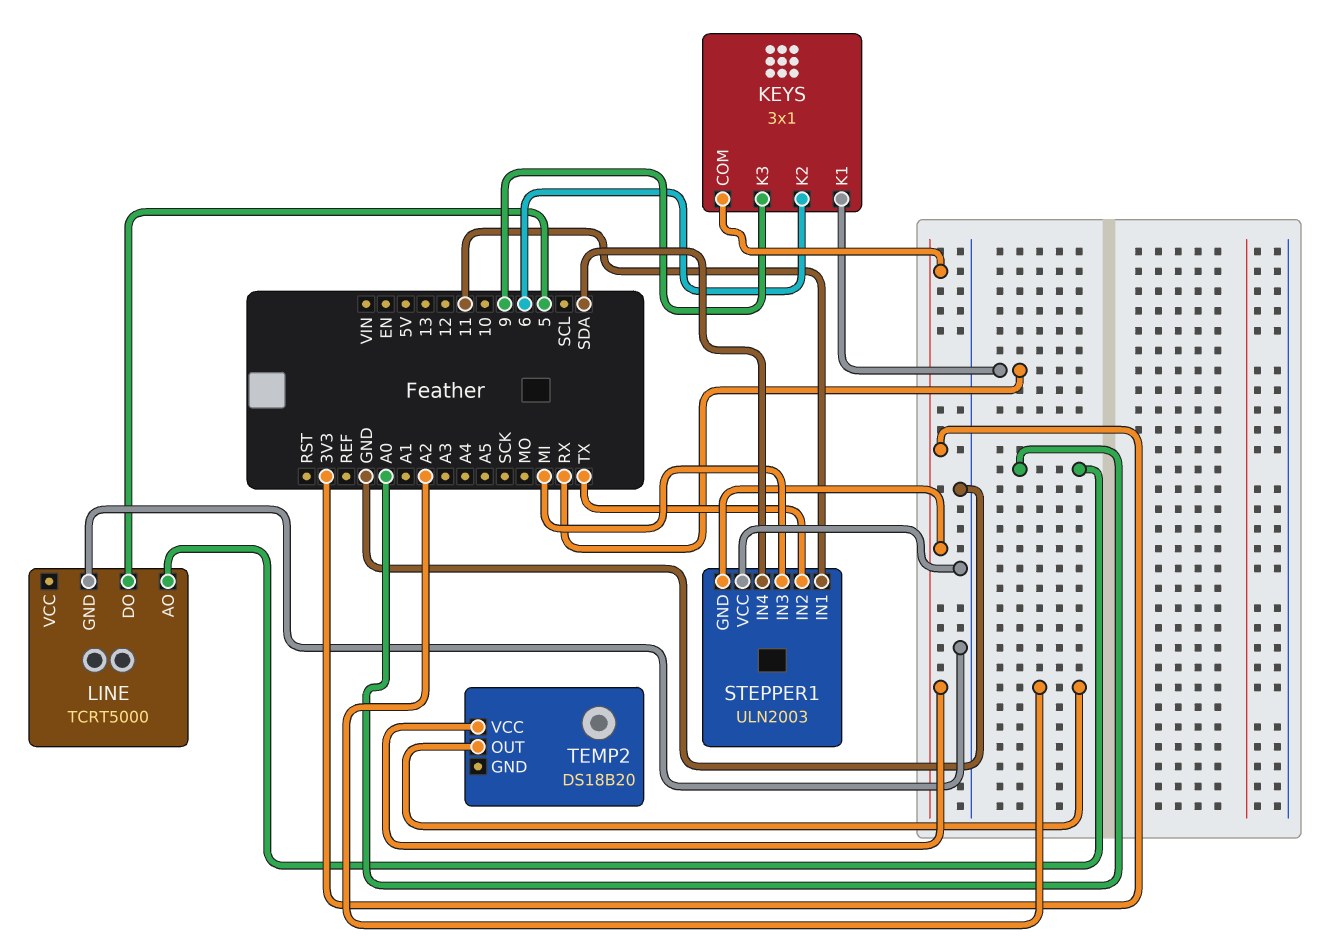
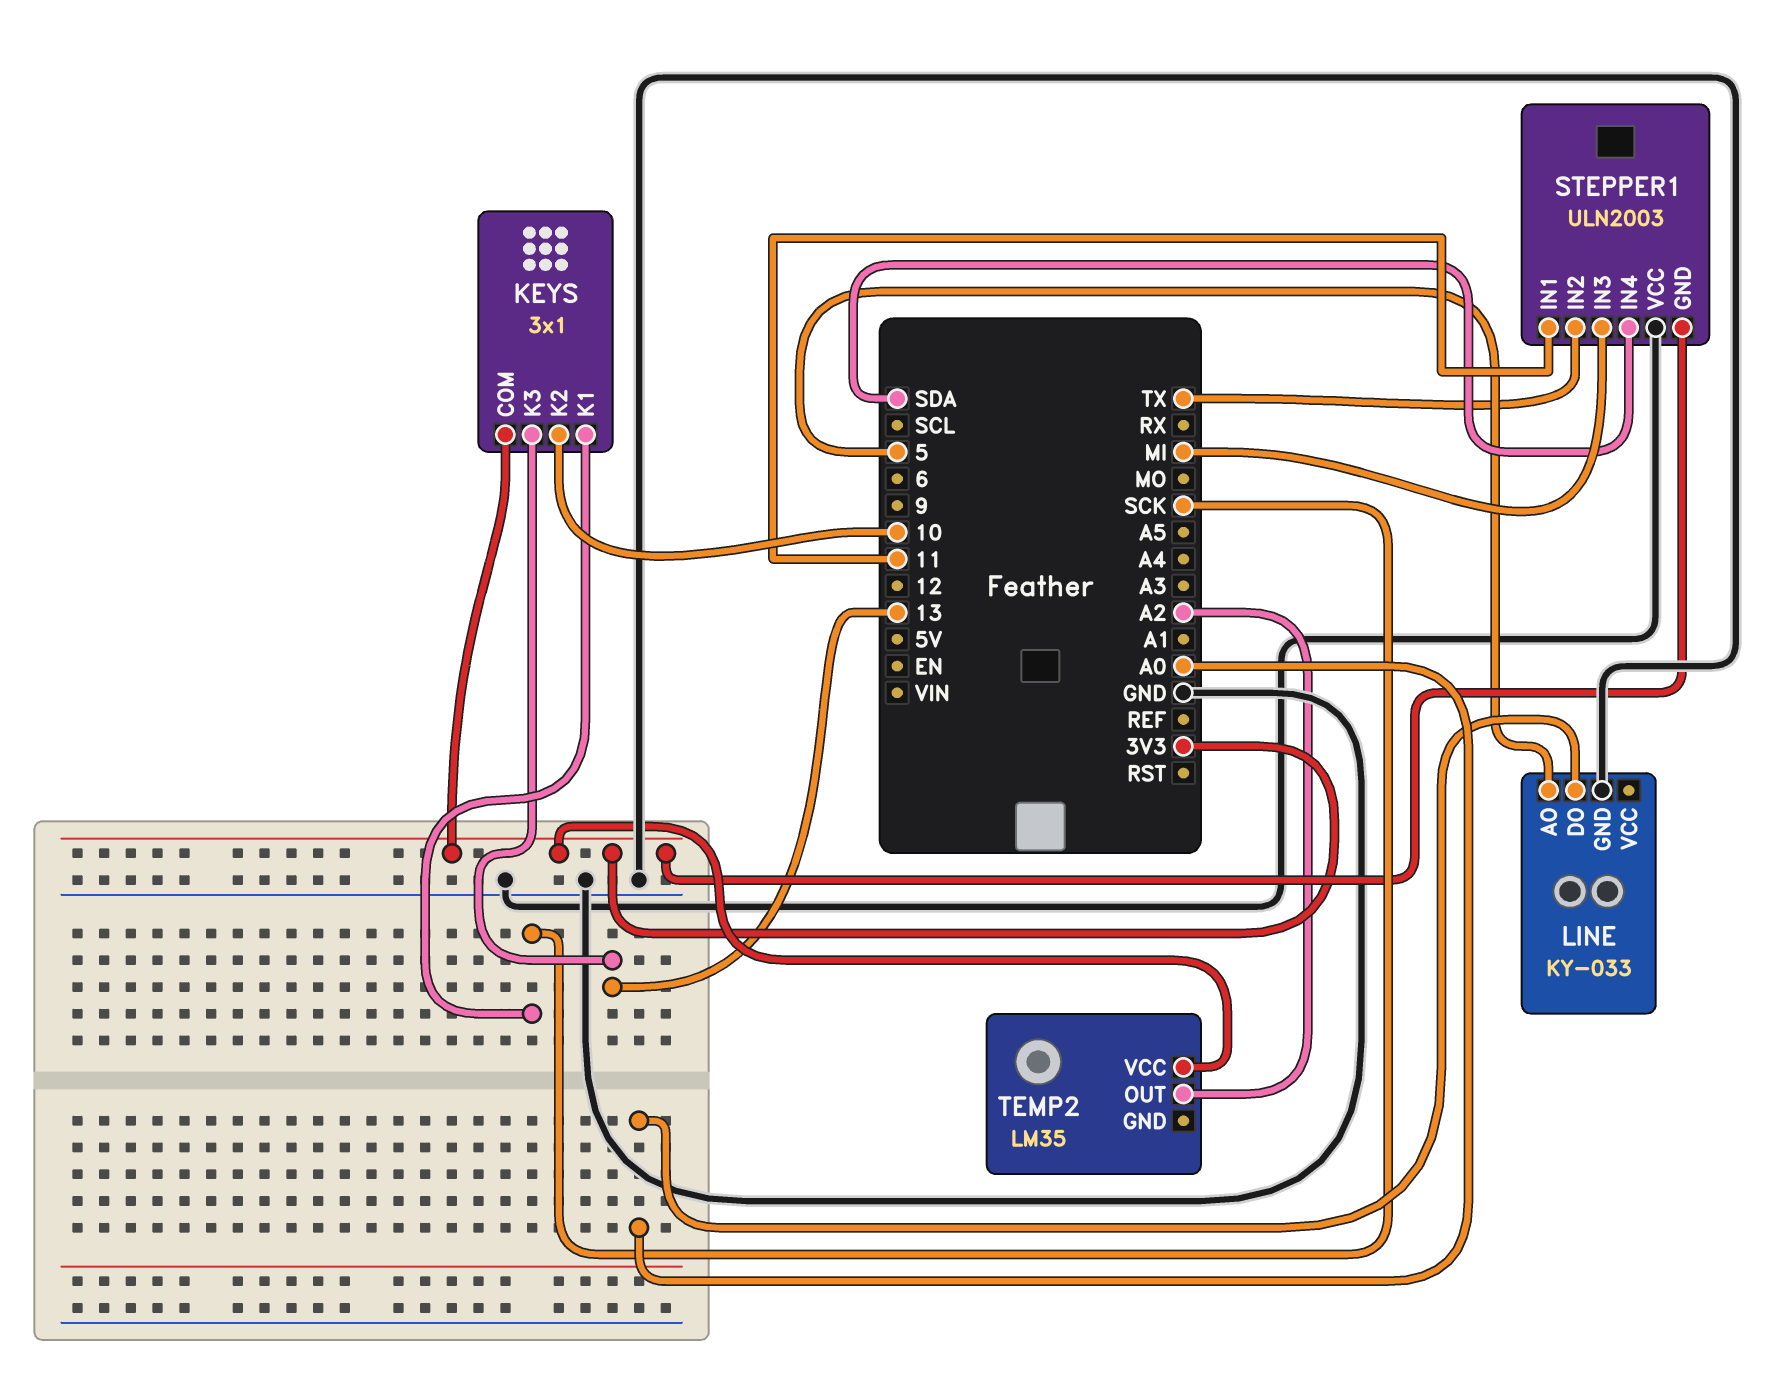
KEYS pin K1: RX -> SCK
KEYS pin K2: 6 -> 10
KEYS pin K3: 9 -> 13
LINE: TCRT5000 -> KY-033
LINE pin AO: A0 -> 5
LINE pin DO: 5 -> A0
TEMP2: DS18B20 -> LM35

